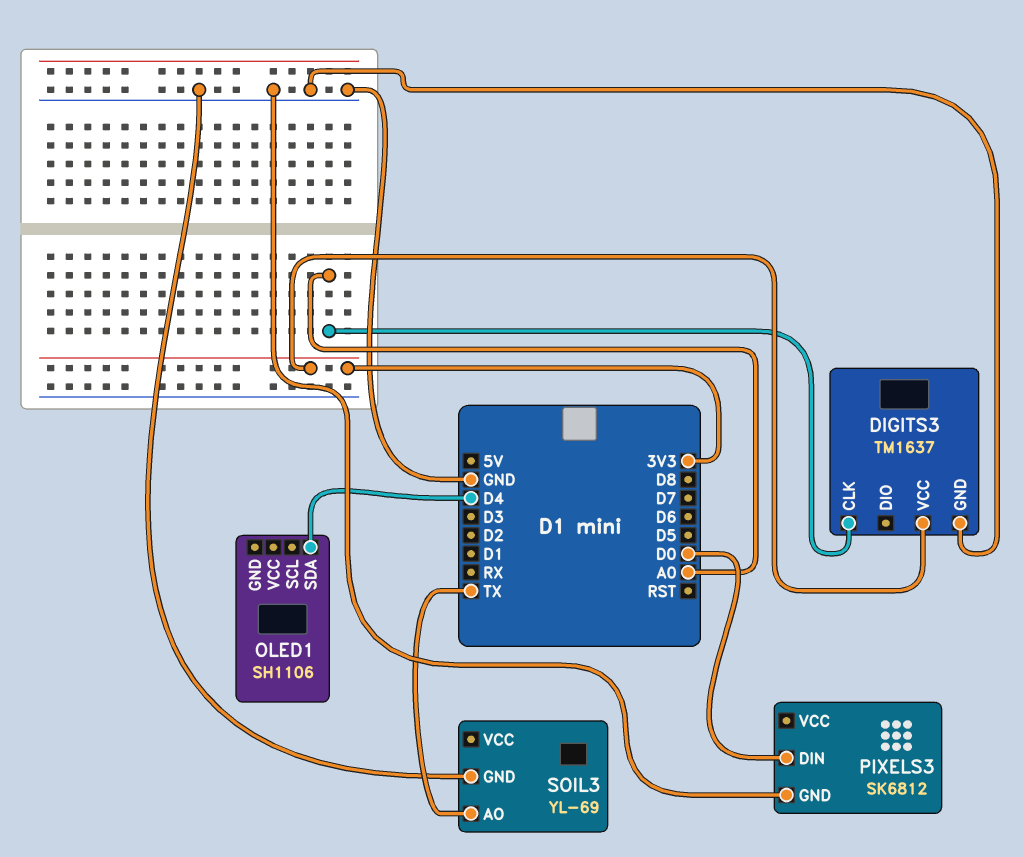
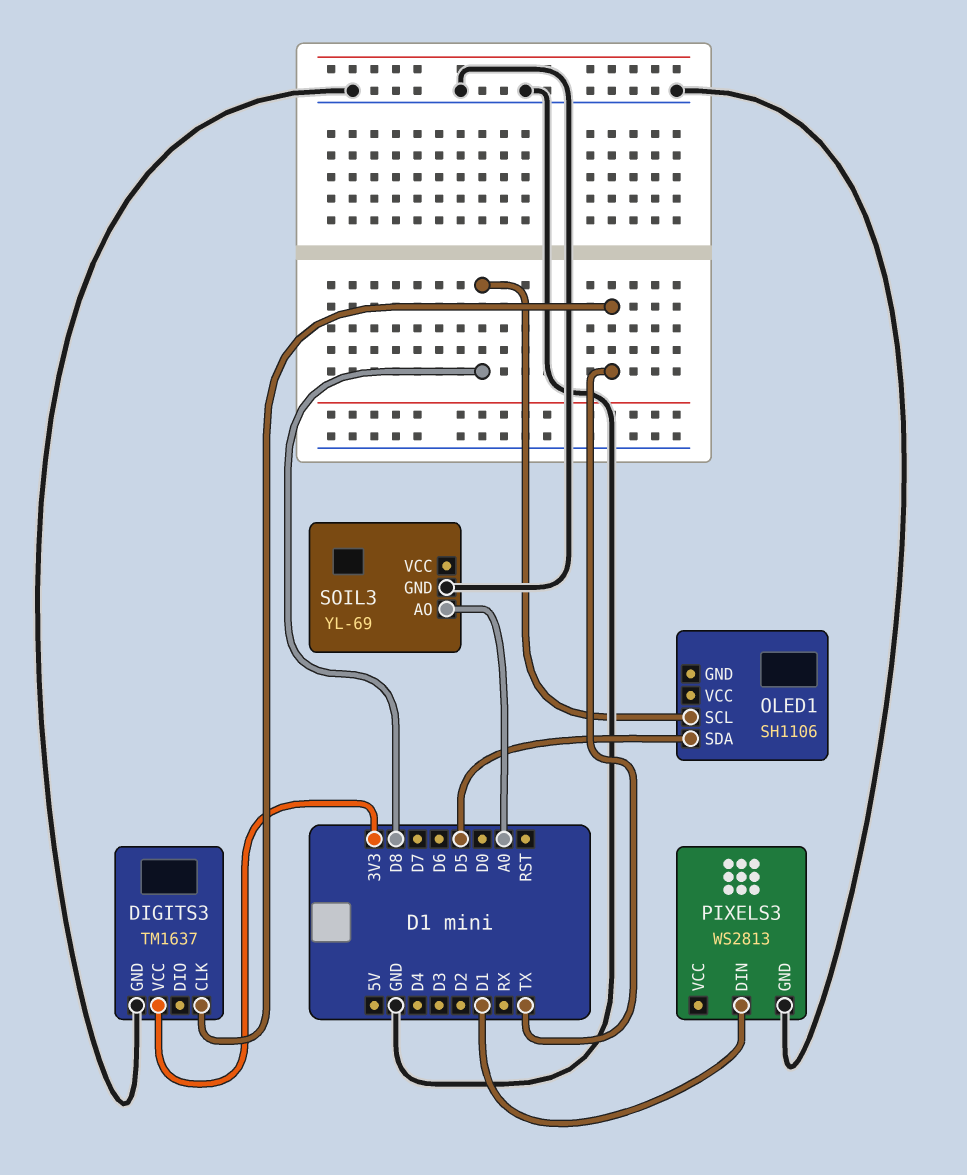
DIGITS3 pin CLK: A0 -> TX
OLED1 pin SCL: none -> D8
OLED1 pin SDA: D4 -> D5
PIXELS3: SK6812 -> WS2813
PIXELS3 pin DIN: D0 -> D1
SOIL3 pin AO: TX -> A0

